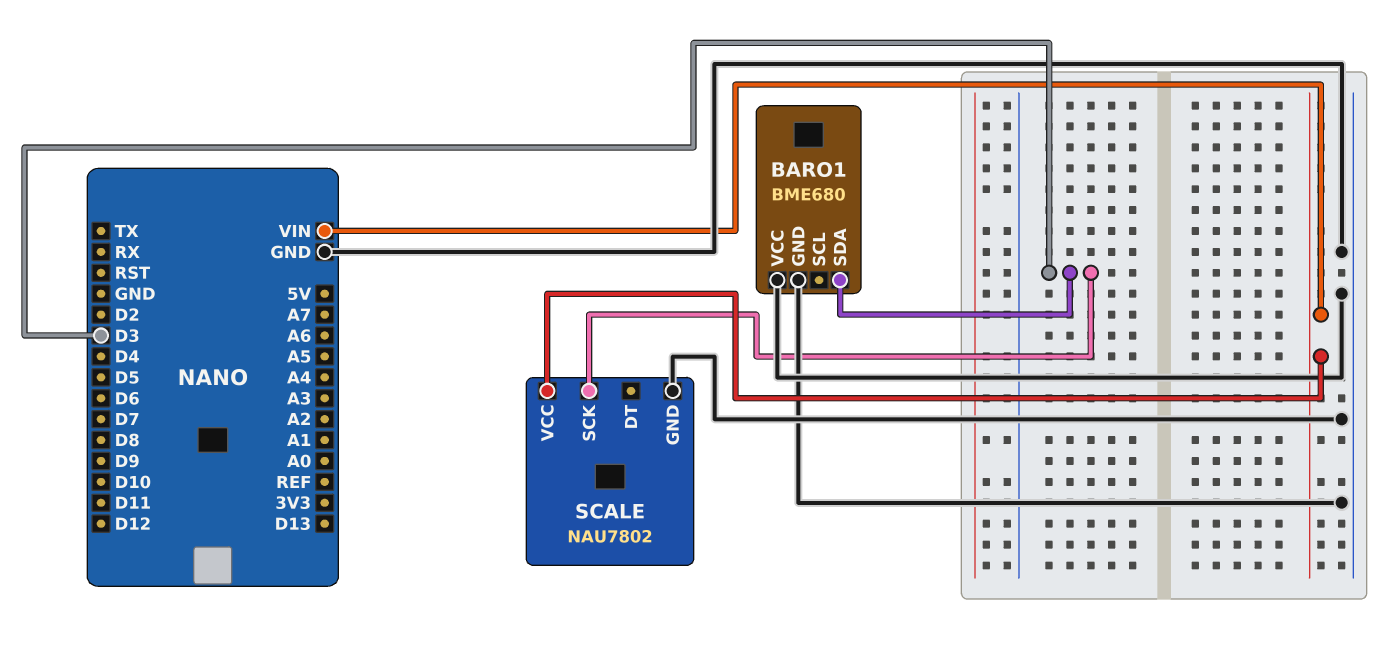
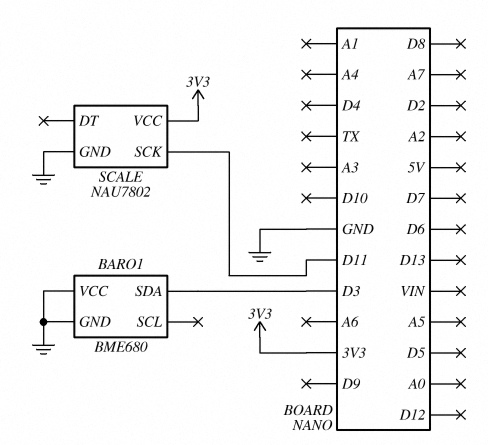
SCALE pin SCK: D3 -> D11
SCALE pin VCC: VIN -> 3V3

